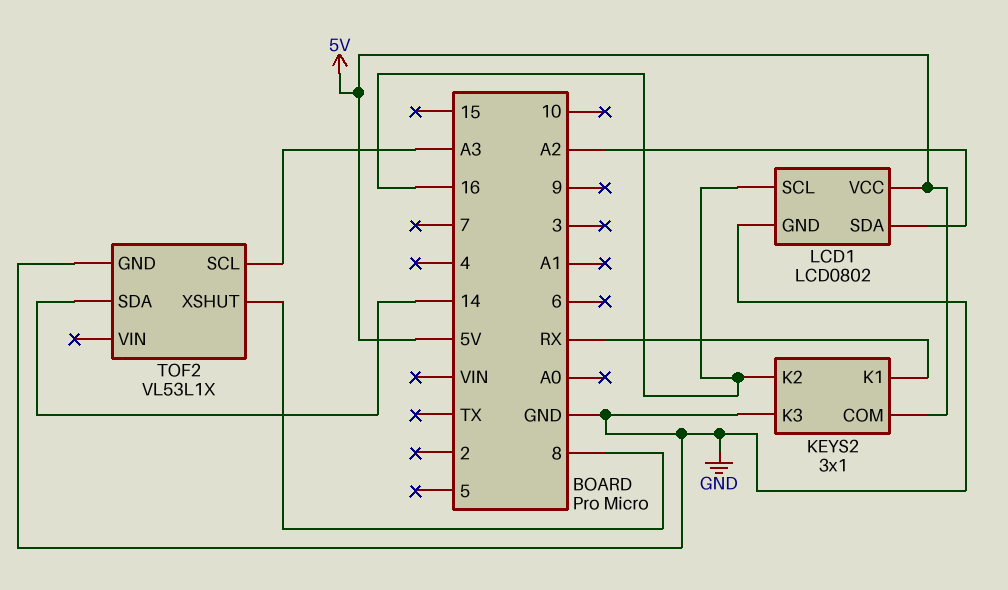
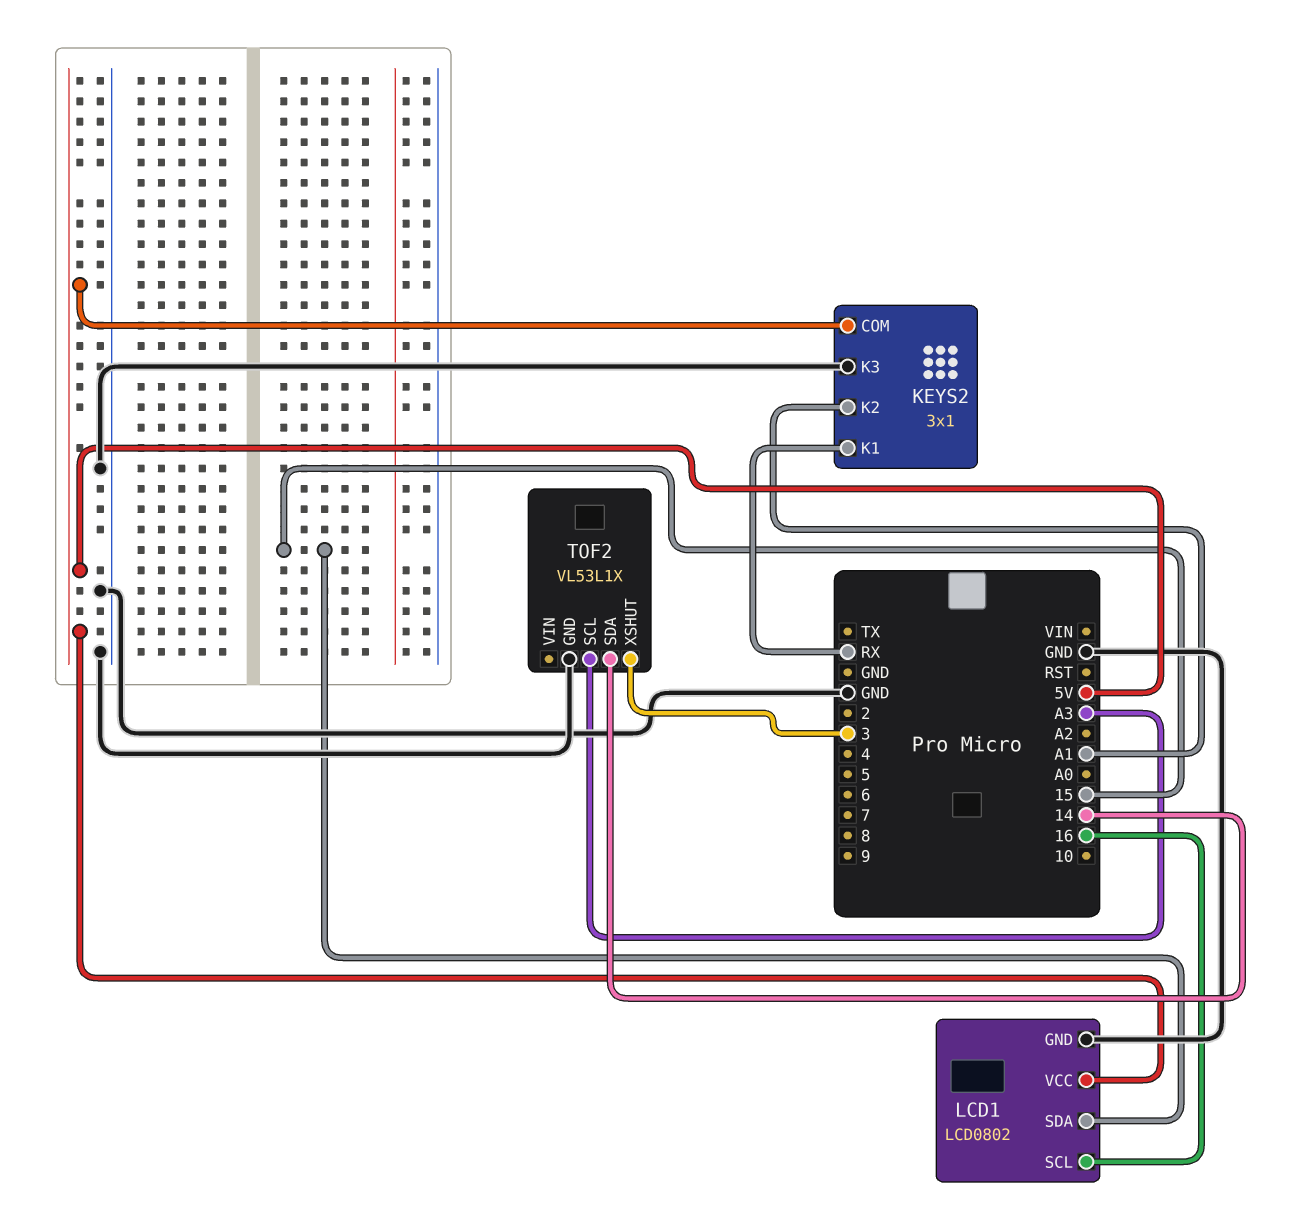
KEYS2 pin K2: 16 -> A1
LCD1 pin SDA: A2 -> 15
TOF2 pin XSHUT: 8 -> 3

